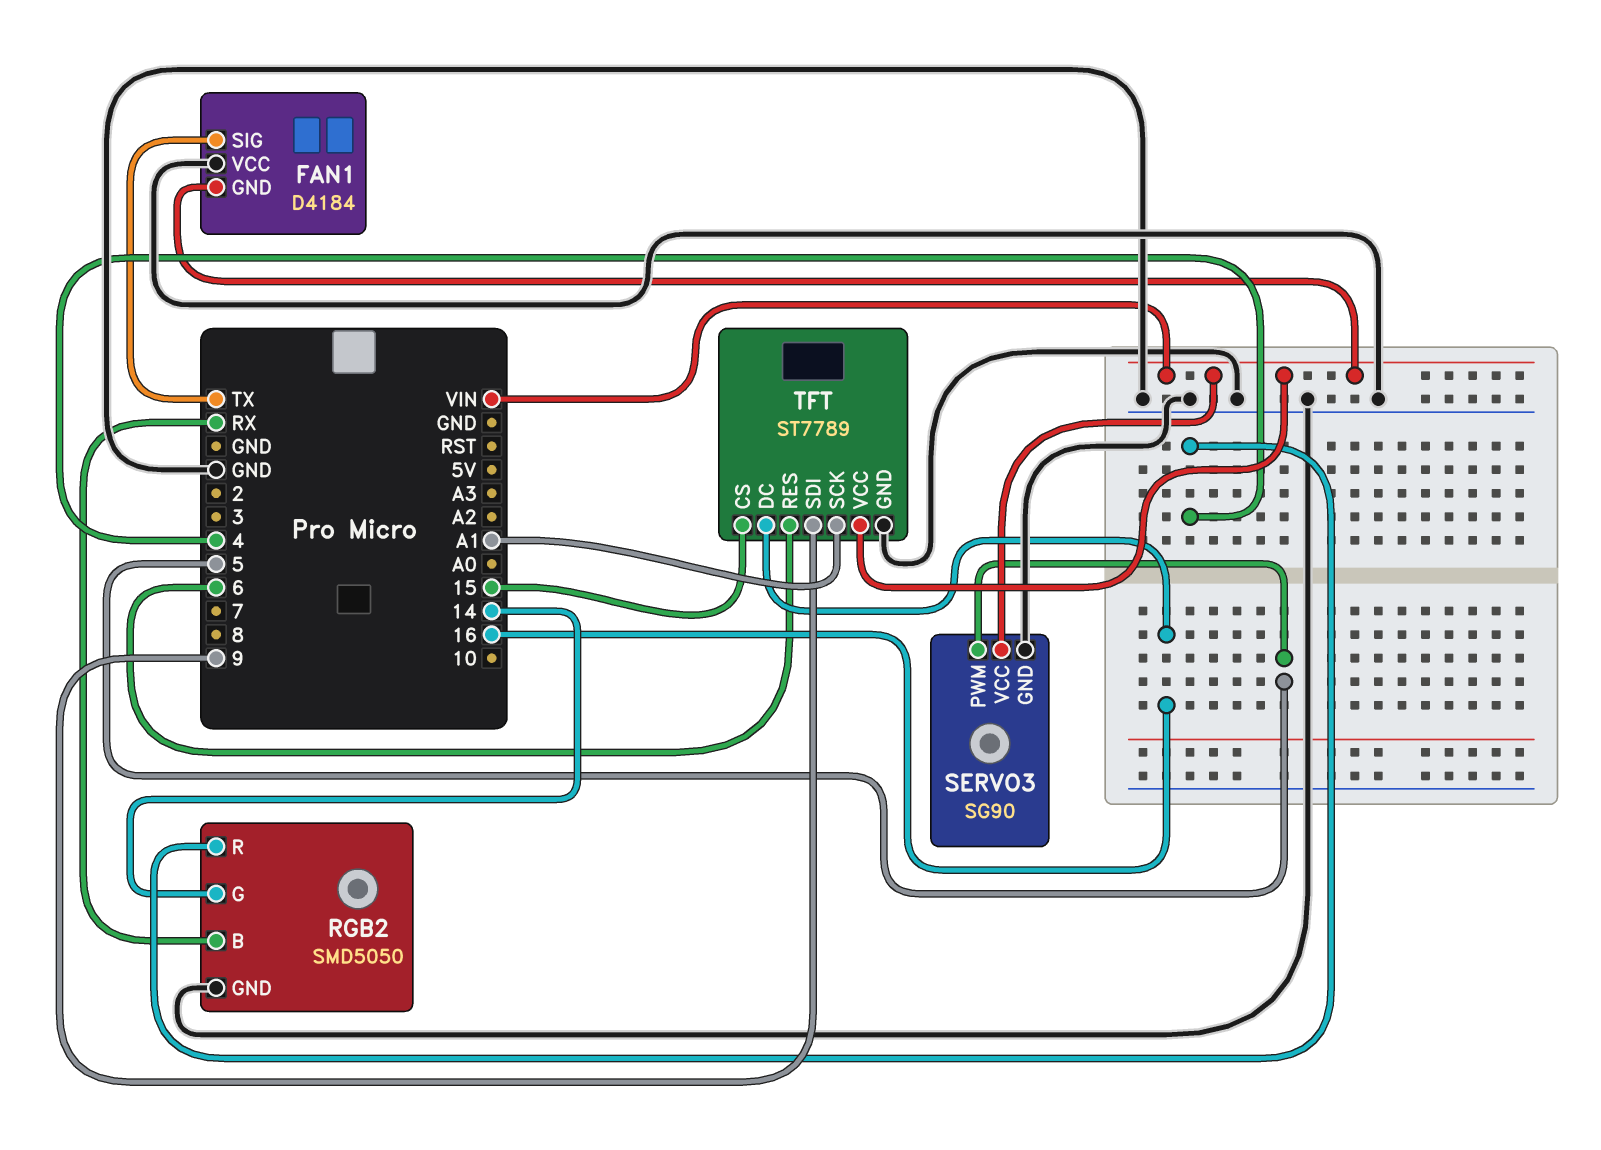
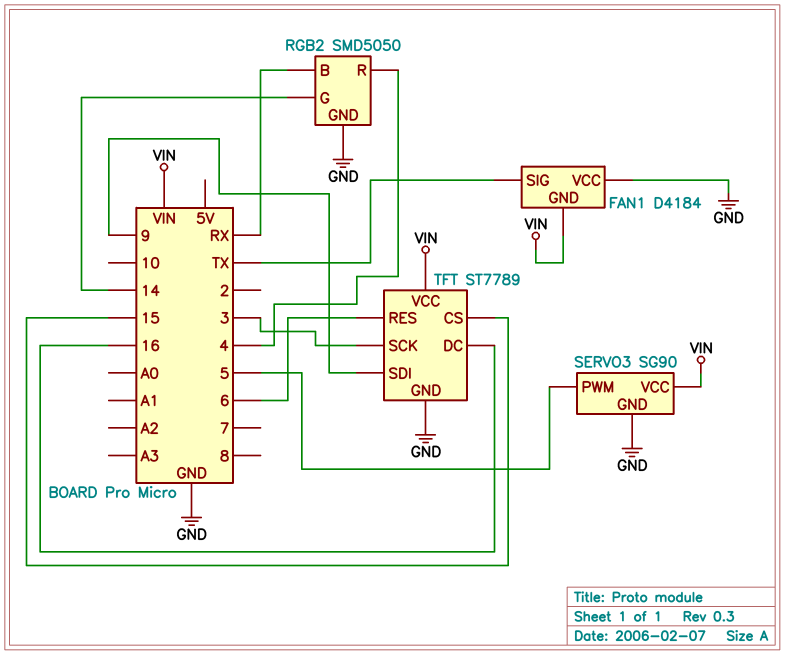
TFT pin SCK: A1 -> 3

